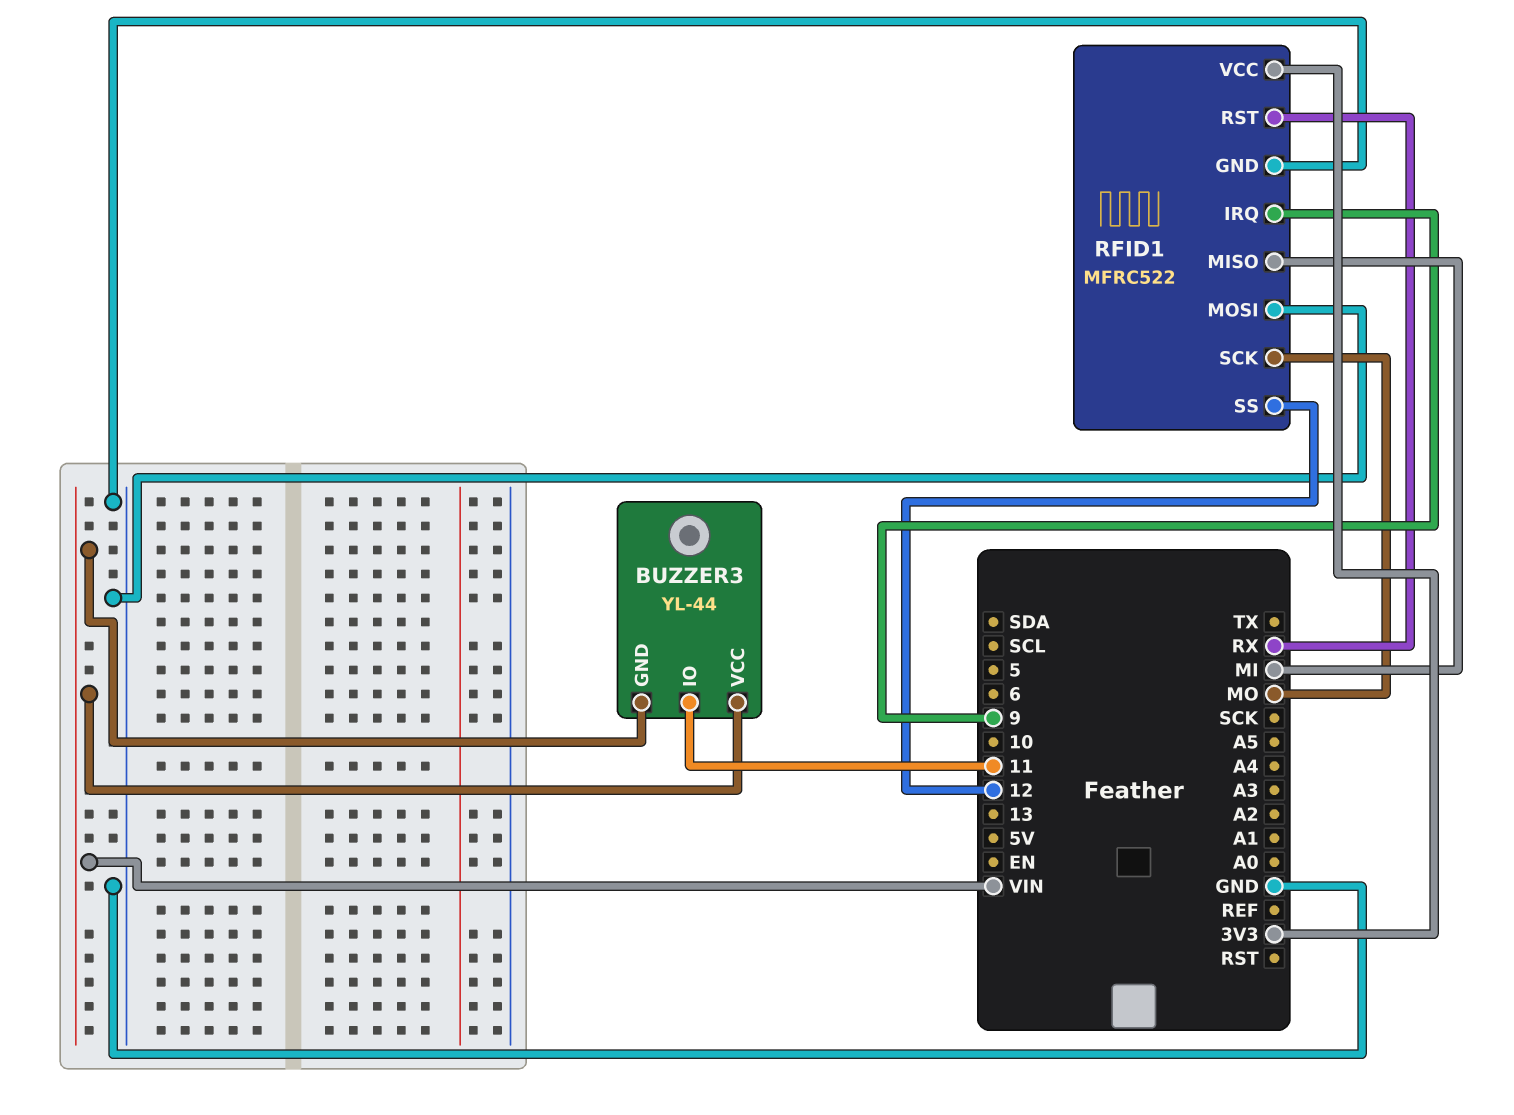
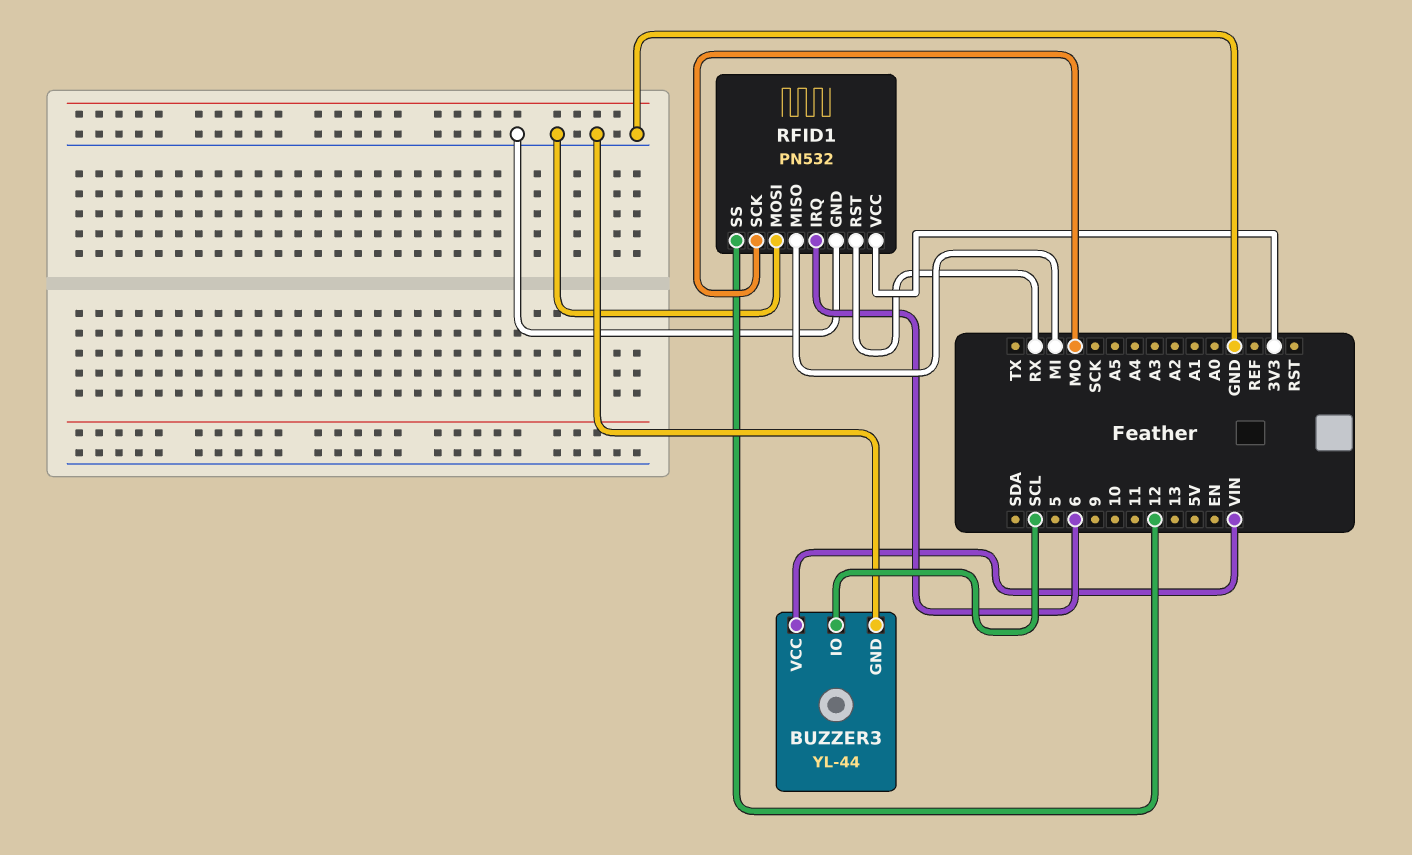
BUZZER3 pin GND: VIN -> GND
BUZZER3 pin IO: 11 -> SCL
RFID1: MFRC522 -> PN532
RFID1 pin IRQ: 9 -> 6

